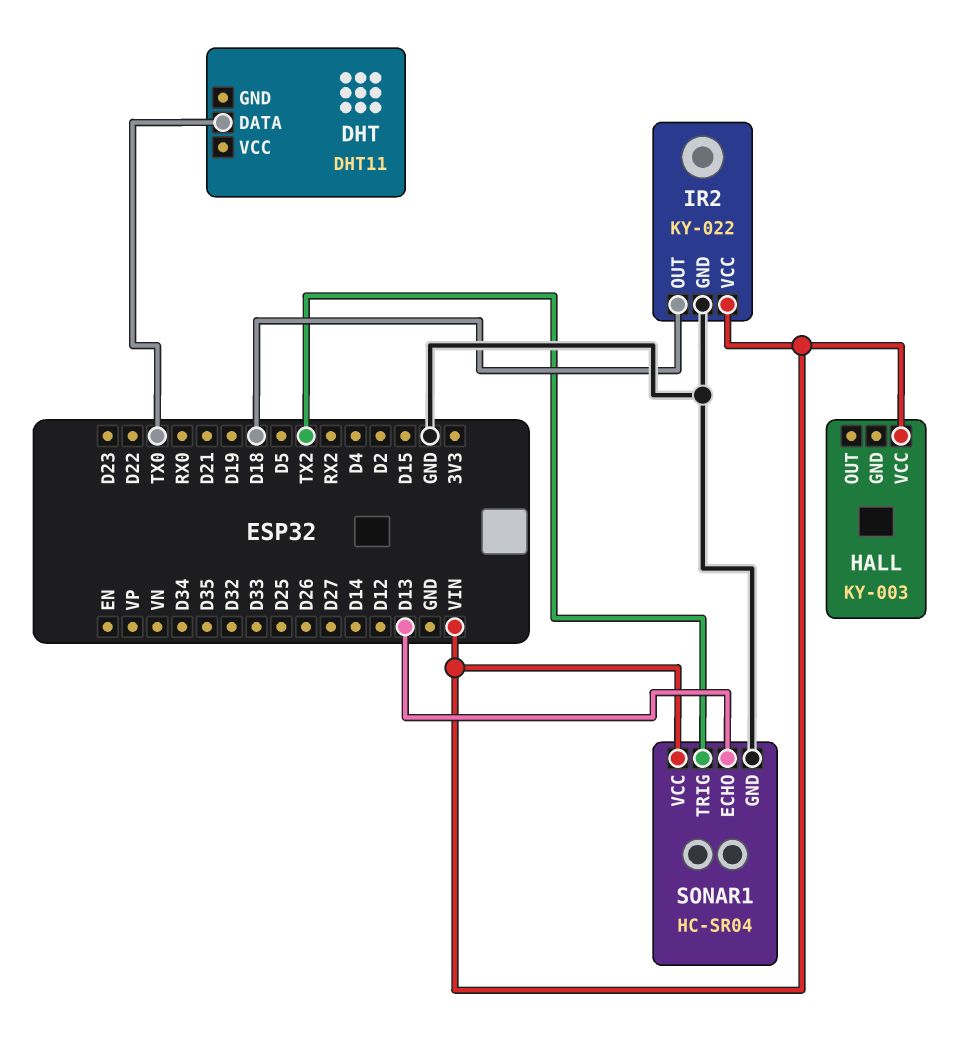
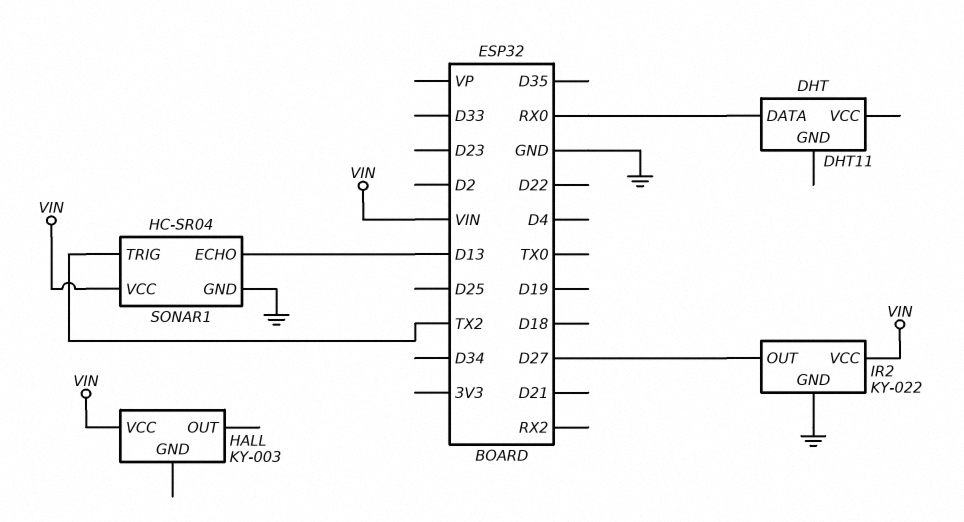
DHT pin DATA: TX0 -> RX0
IR2 pin OUT: D18 -> D27

